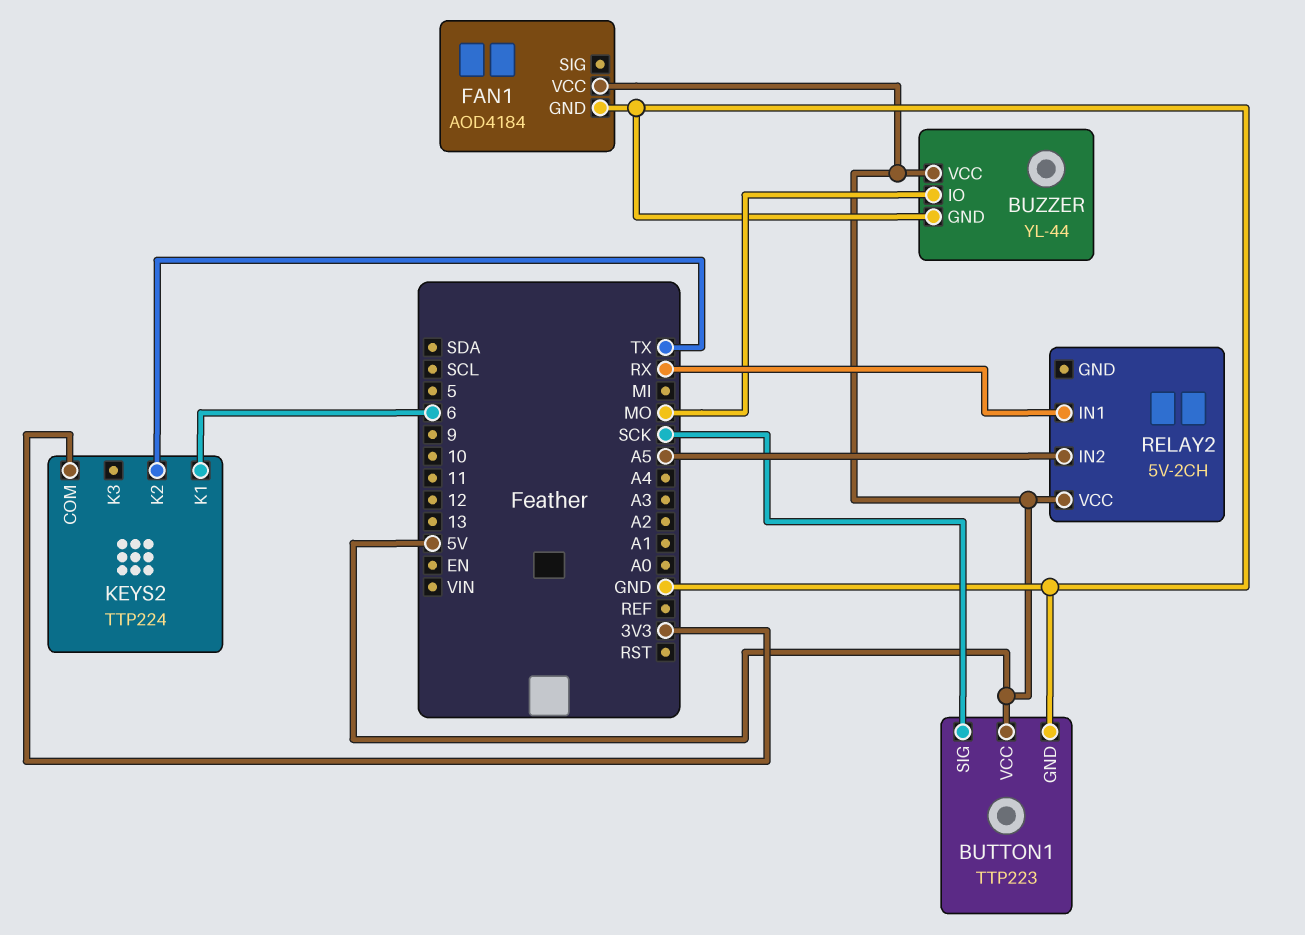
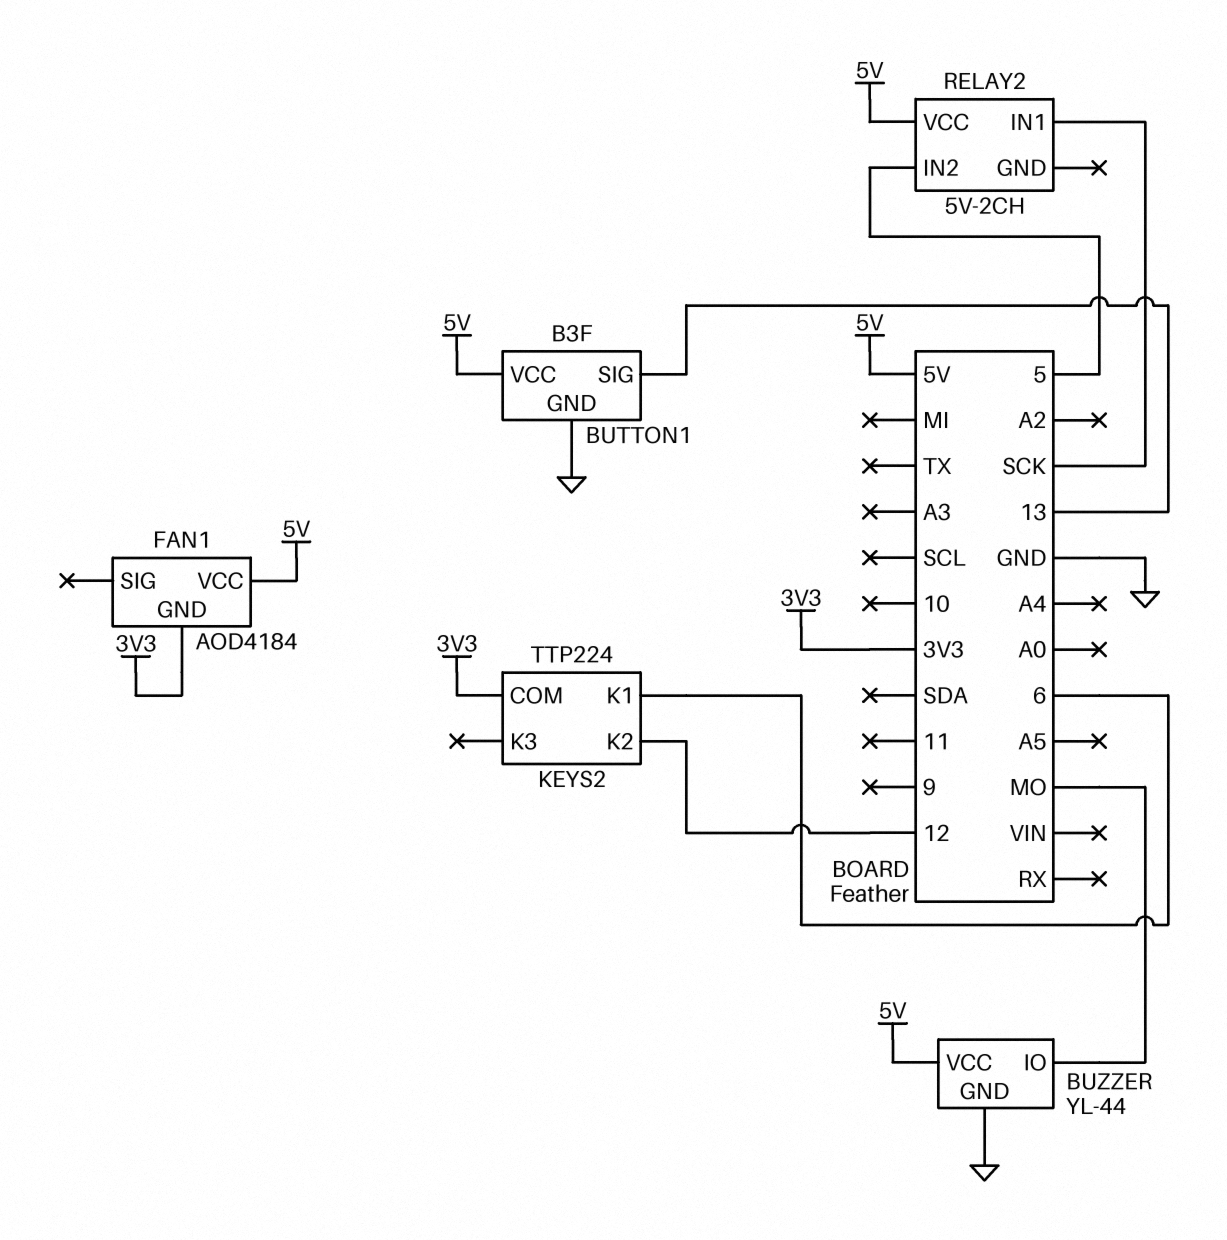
BUTTON1: TTP223 -> B3F
BUTTON1 pin SIG: SCK -> 13
FAN1 pin GND: GND -> 3V3
KEYS2 pin K2: TX -> 12
RELAY2 pin IN1: RX -> SCK
RELAY2 pin IN2: A5 -> 5

